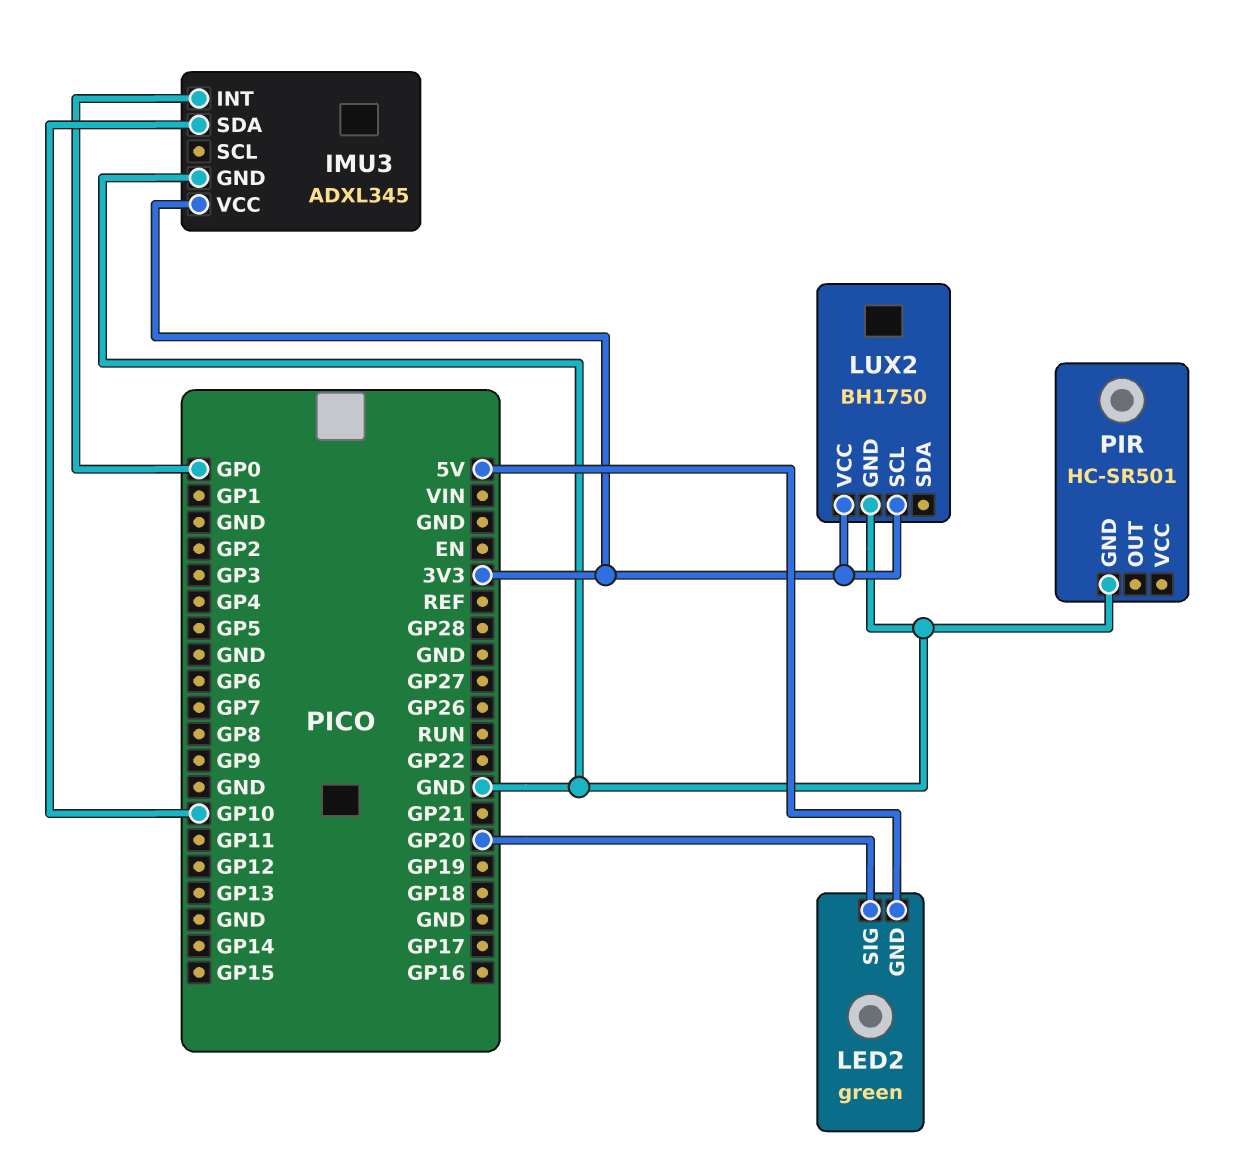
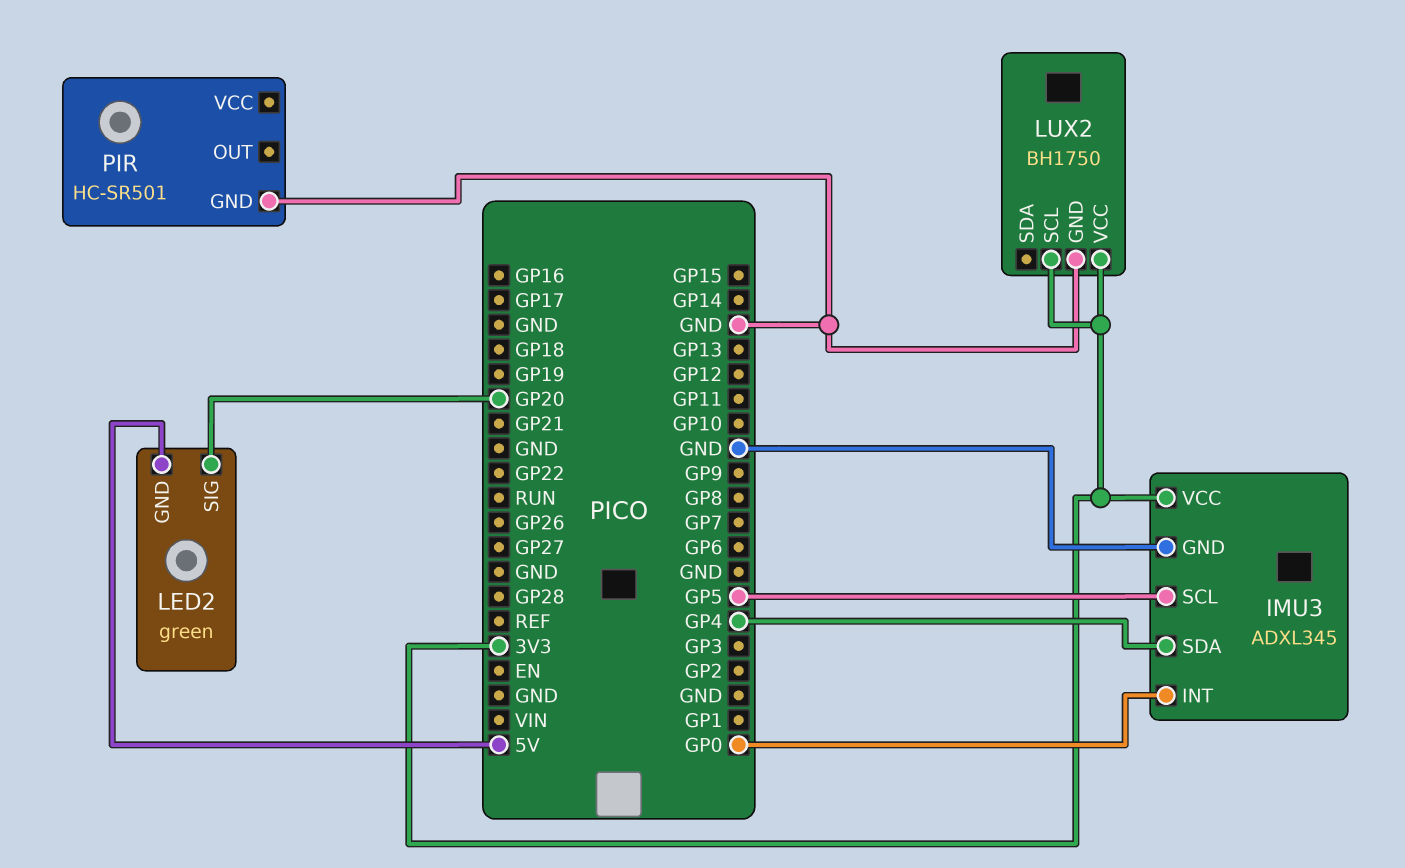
IMU3 pin SCL: none -> GP5
IMU3 pin SDA: GP10 -> GP4

